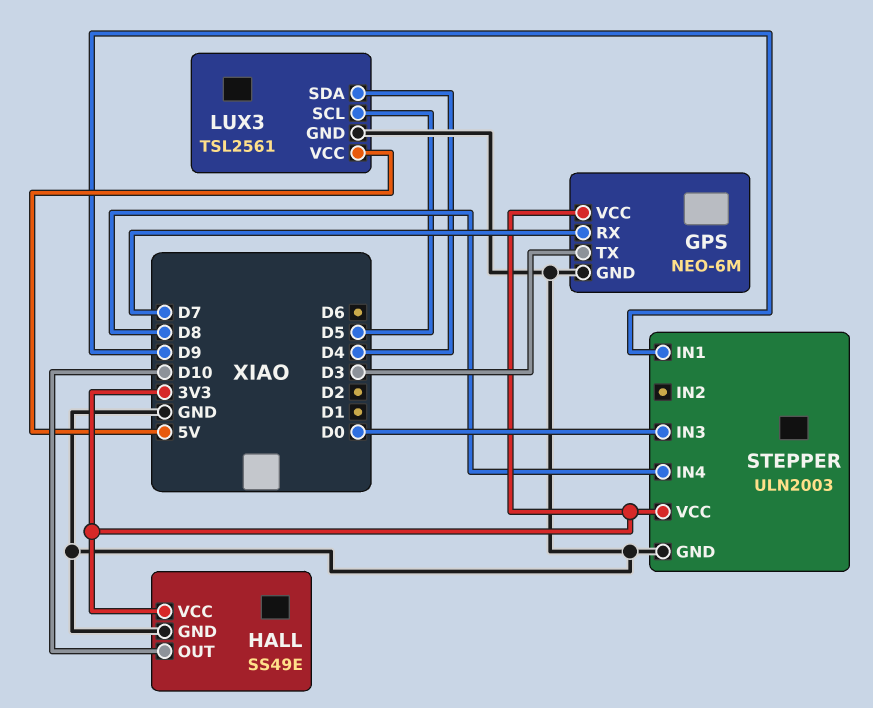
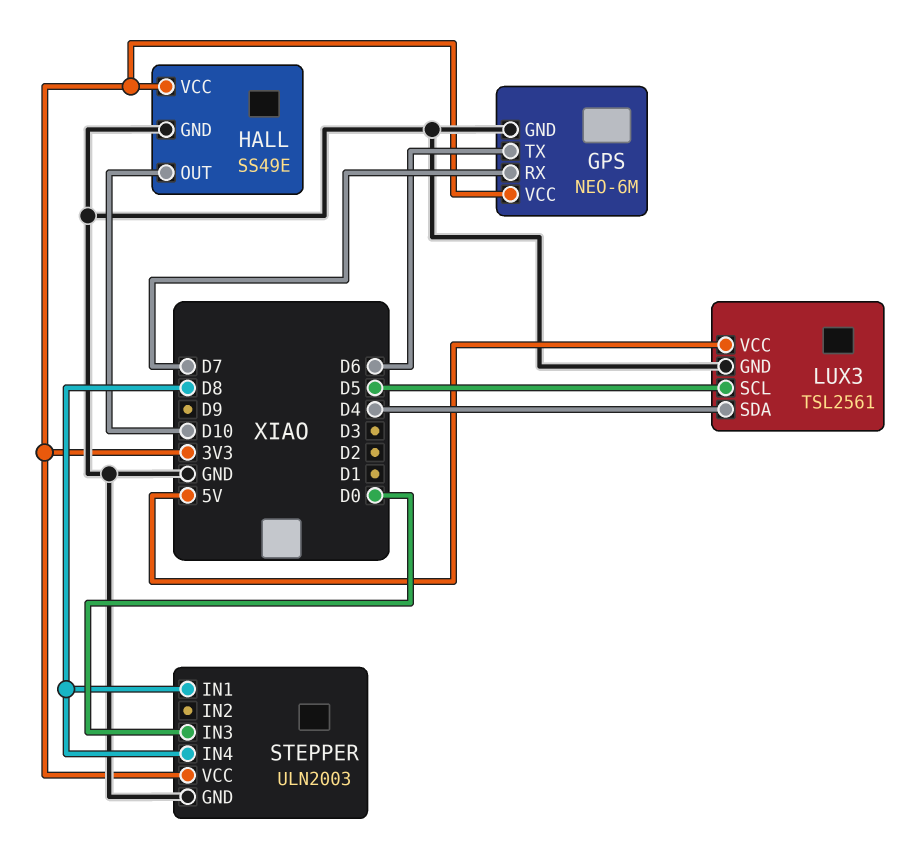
GPS pin TX: D3 -> D6
STEPPER pin IN1: D9 -> D8

